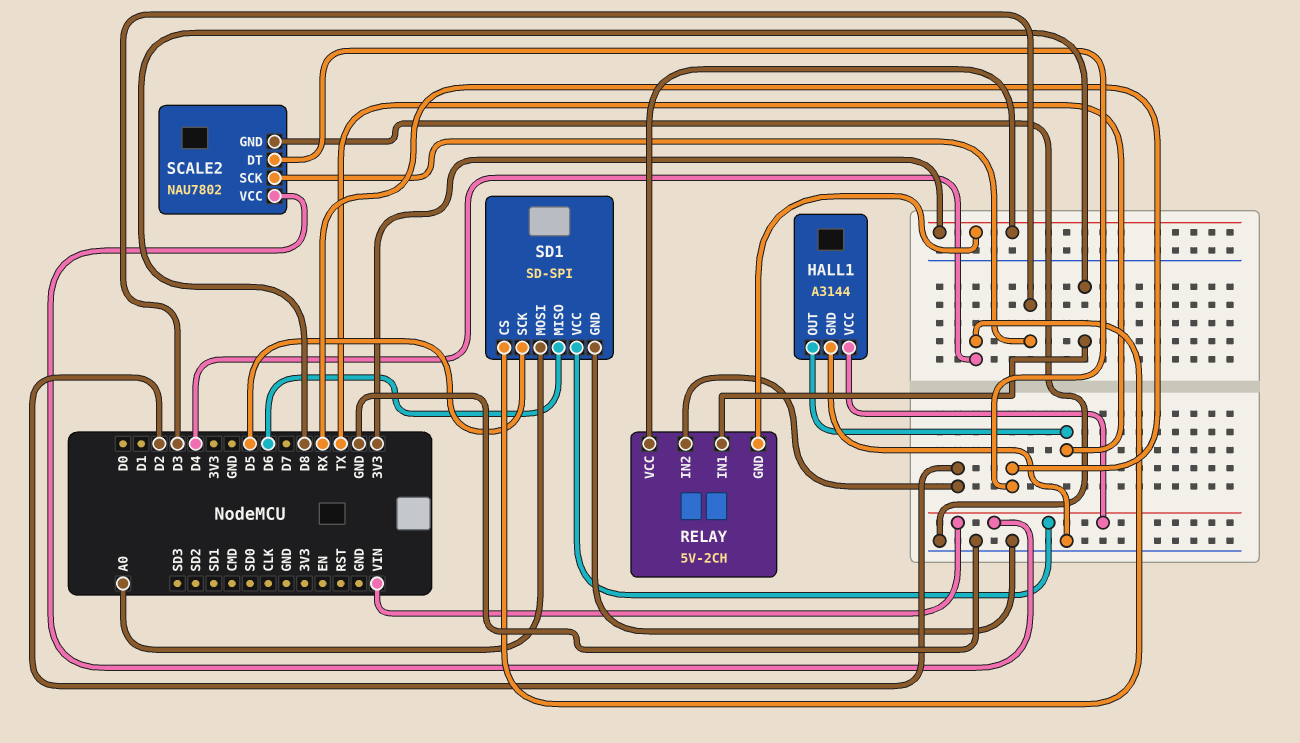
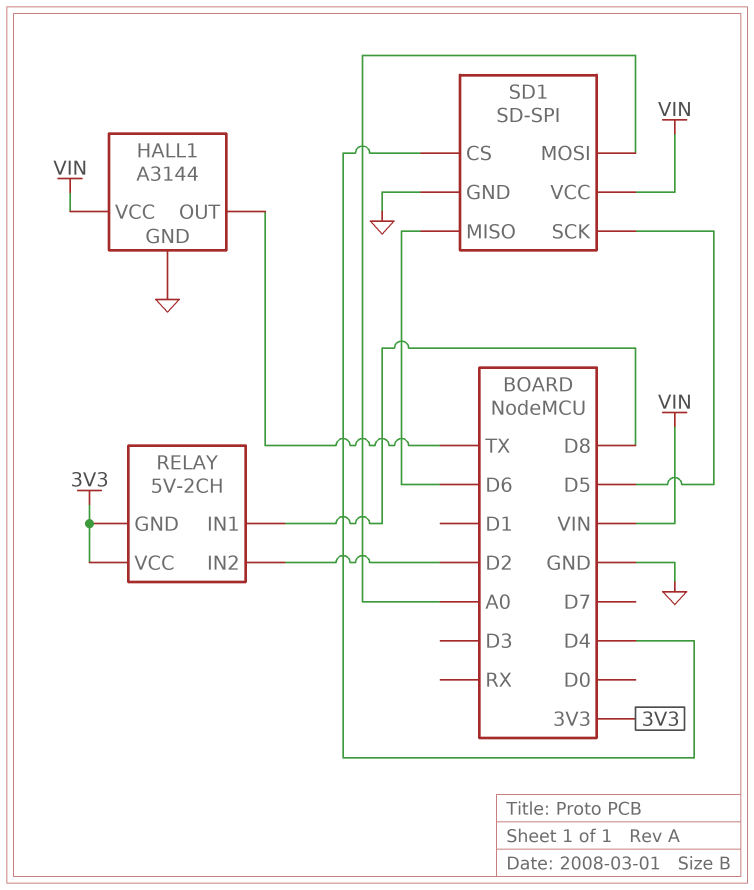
SCALE2: NAU7802 -> none
SCALE2 pin DT: RX -> none
SCALE2 pin GND: GND -> none
SCALE2 pin SCK: D3 -> none
SCALE2 pin VCC: VIN -> none

